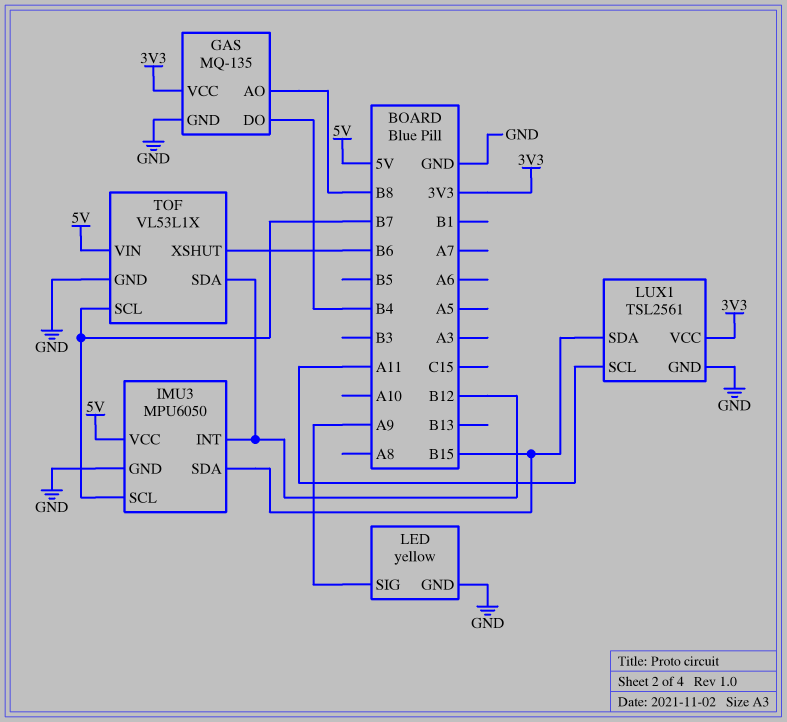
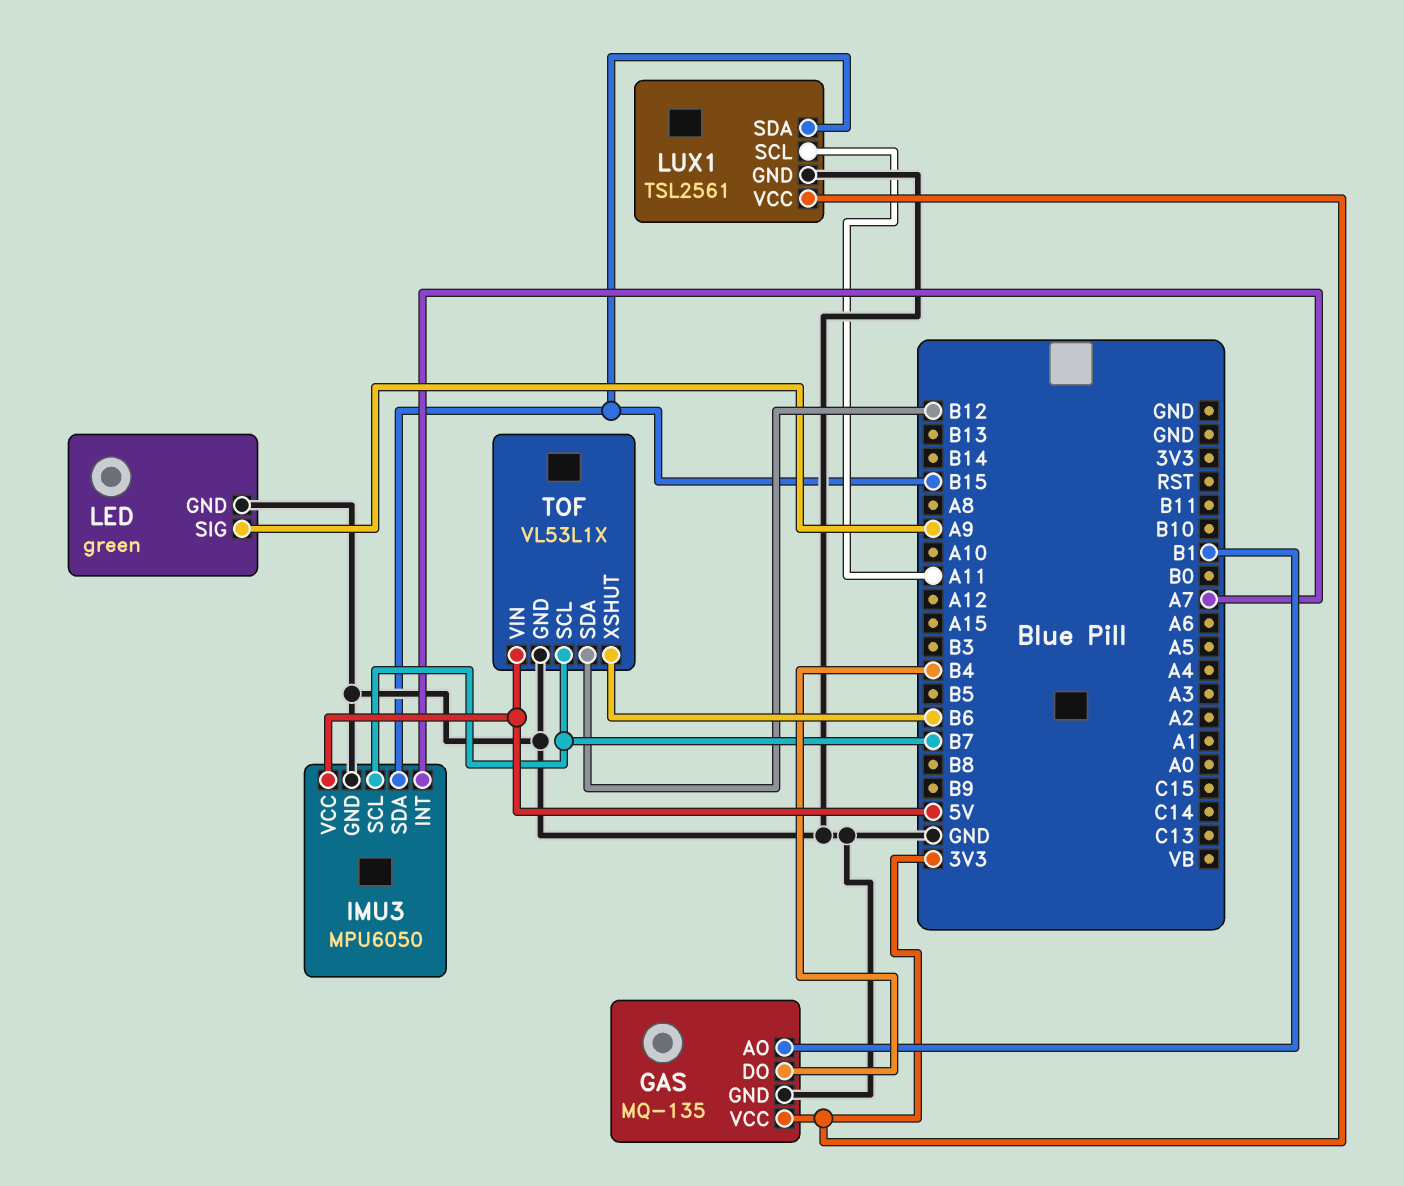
GAS pin AO: B8 -> B1
IMU3 pin INT: B12 -> A7
LED: yellow -> green

